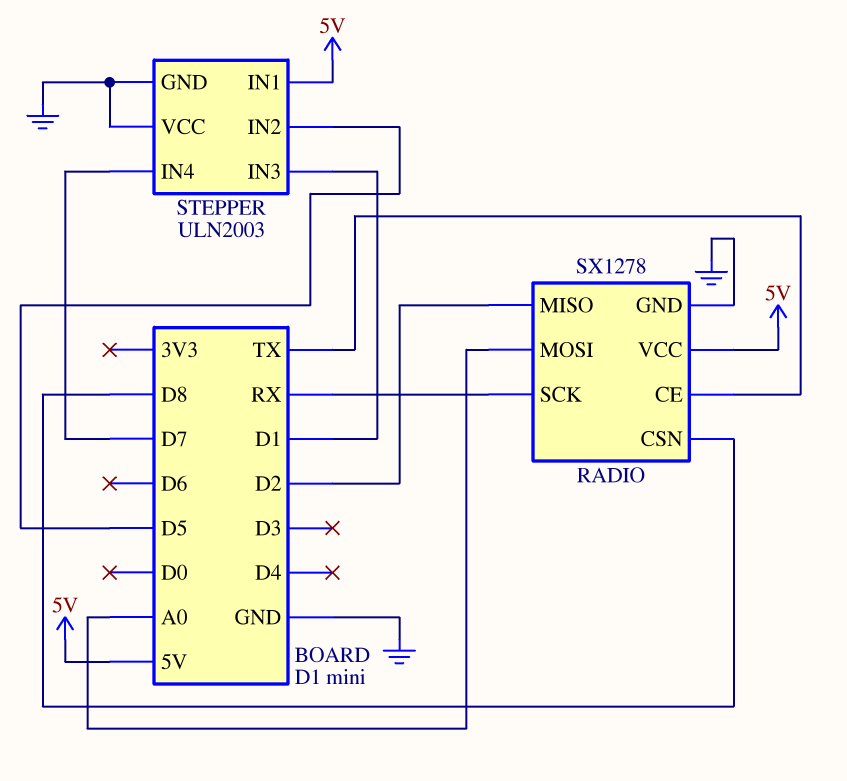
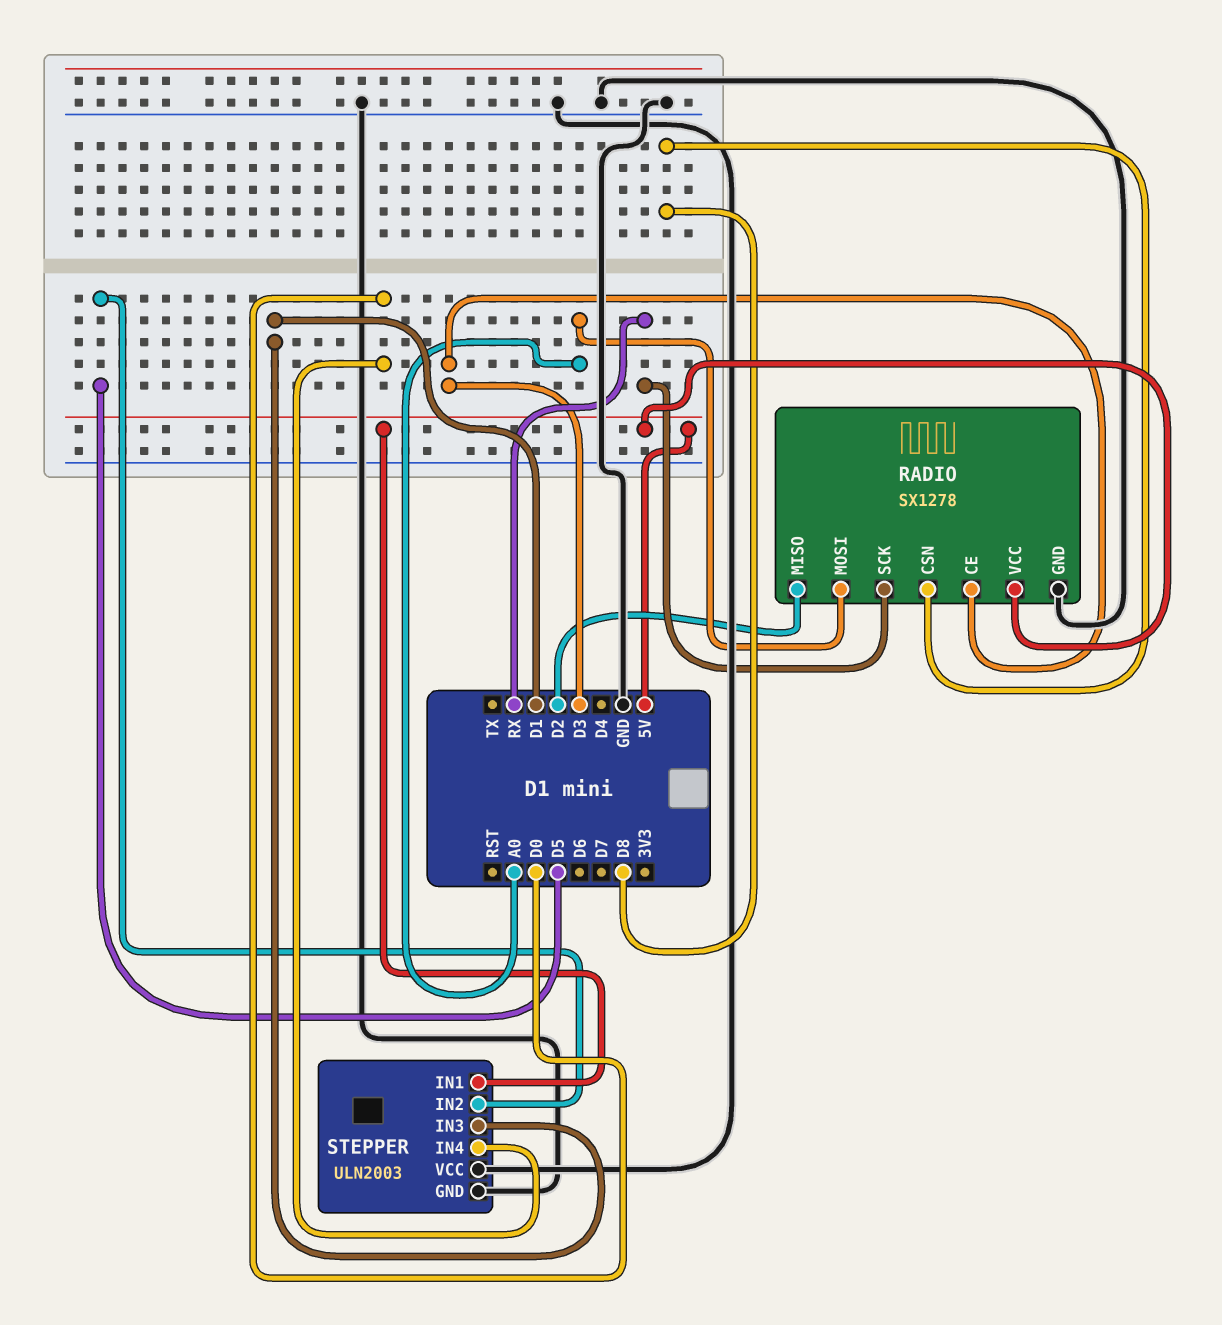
RADIO pin CE: TX -> D3
STEPPER pin IN4: D7 -> D0

